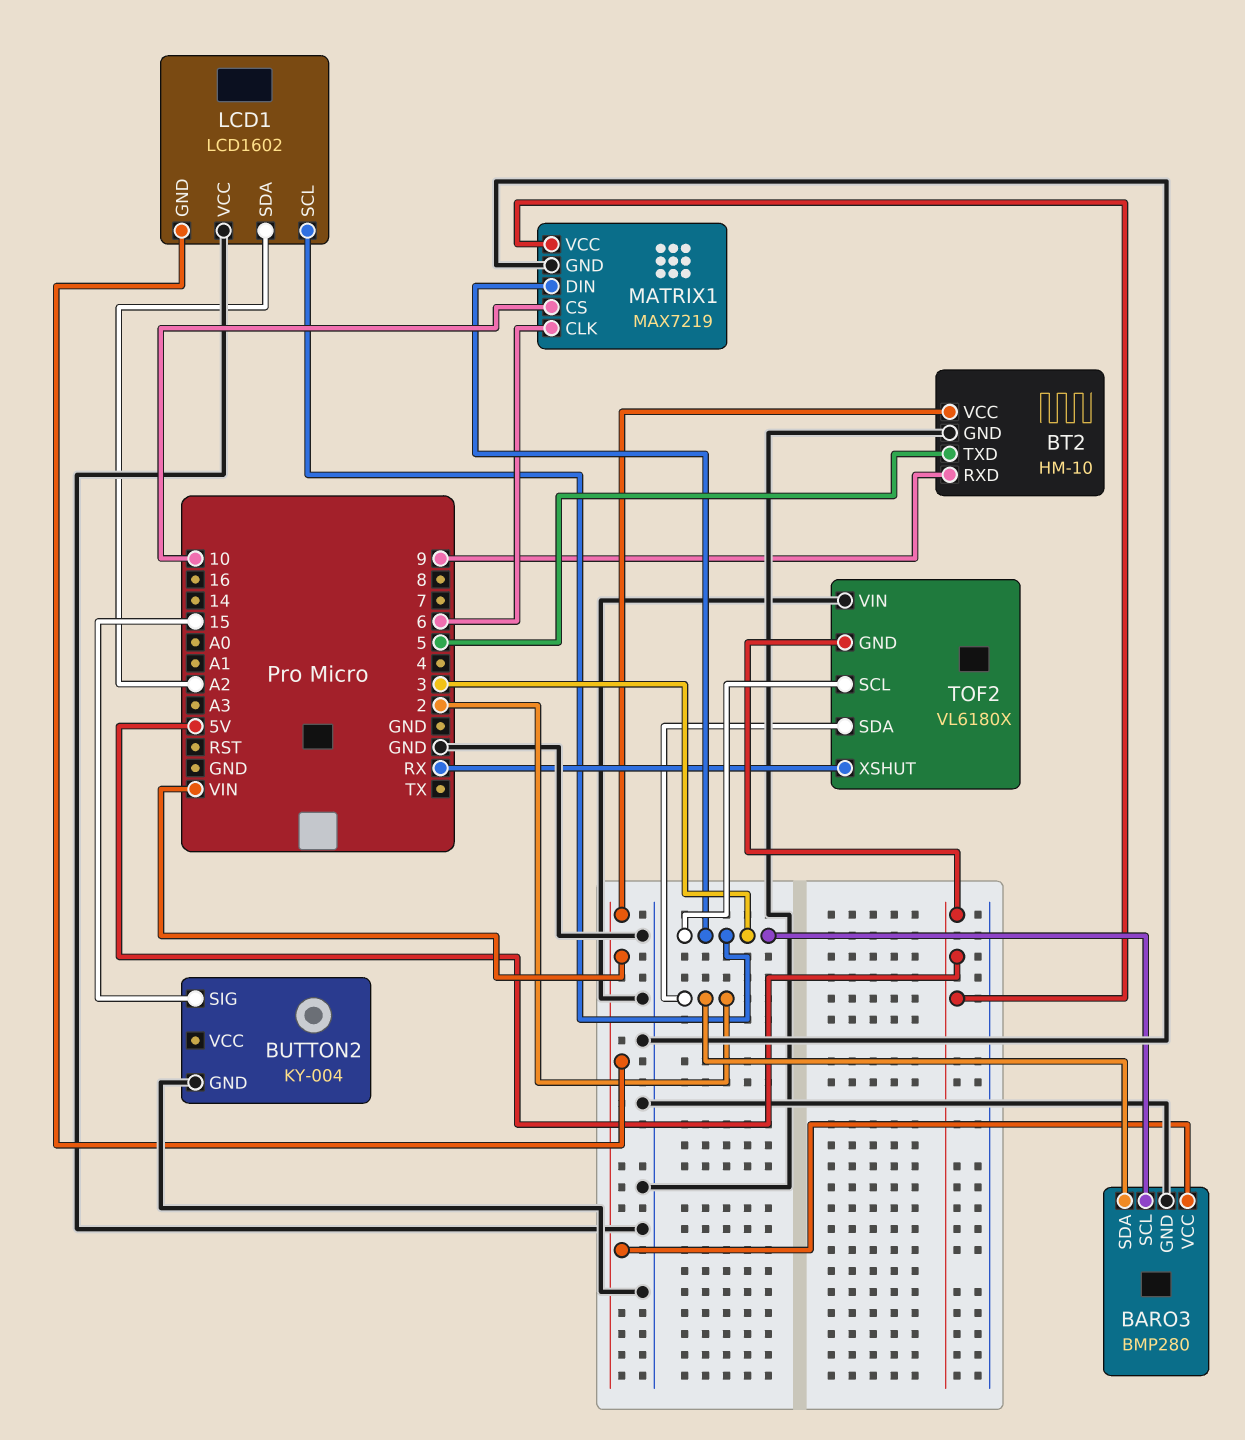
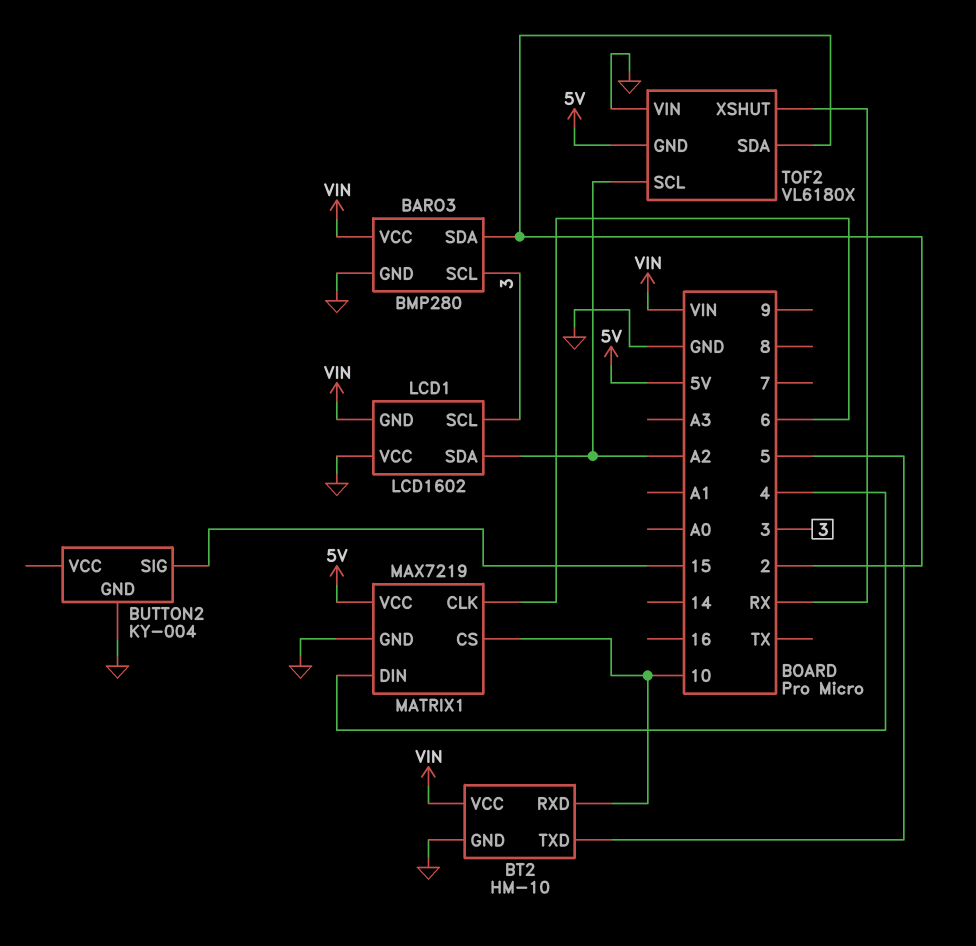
BT2 pin RXD: 9 -> 10
MATRIX1 pin DIN: 3 -> 4
TOF2 pin SCL: 3 -> A2

